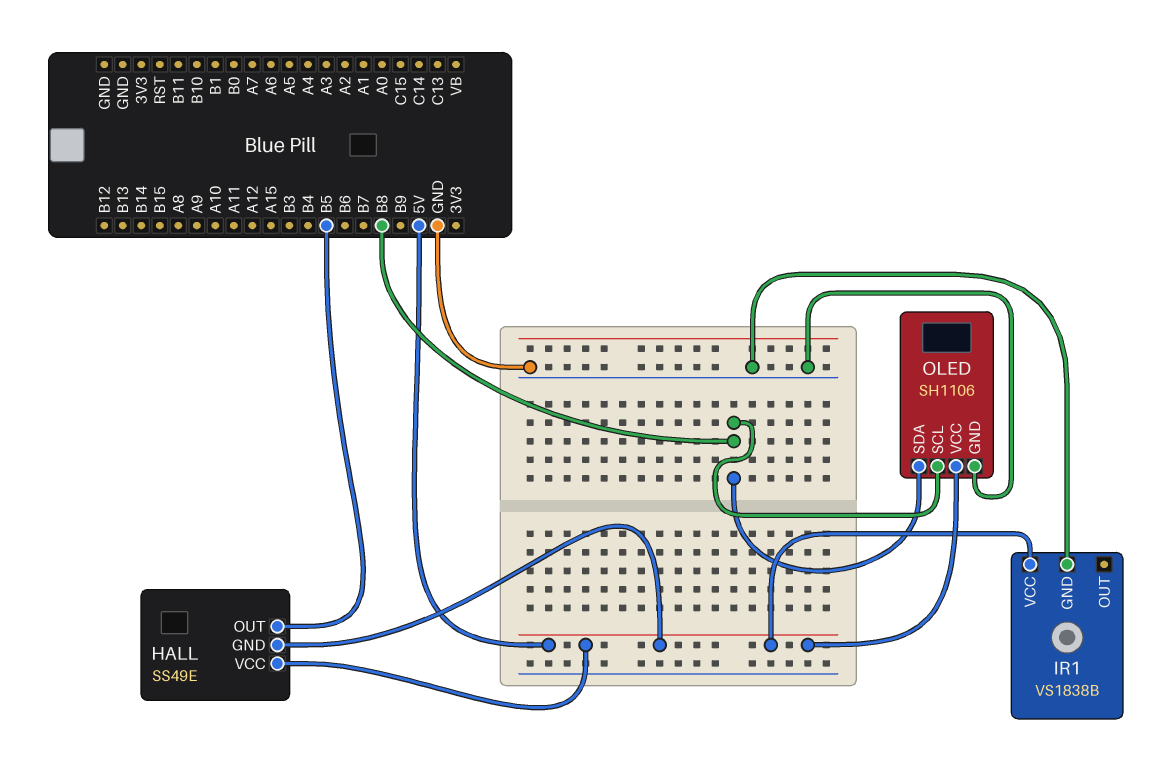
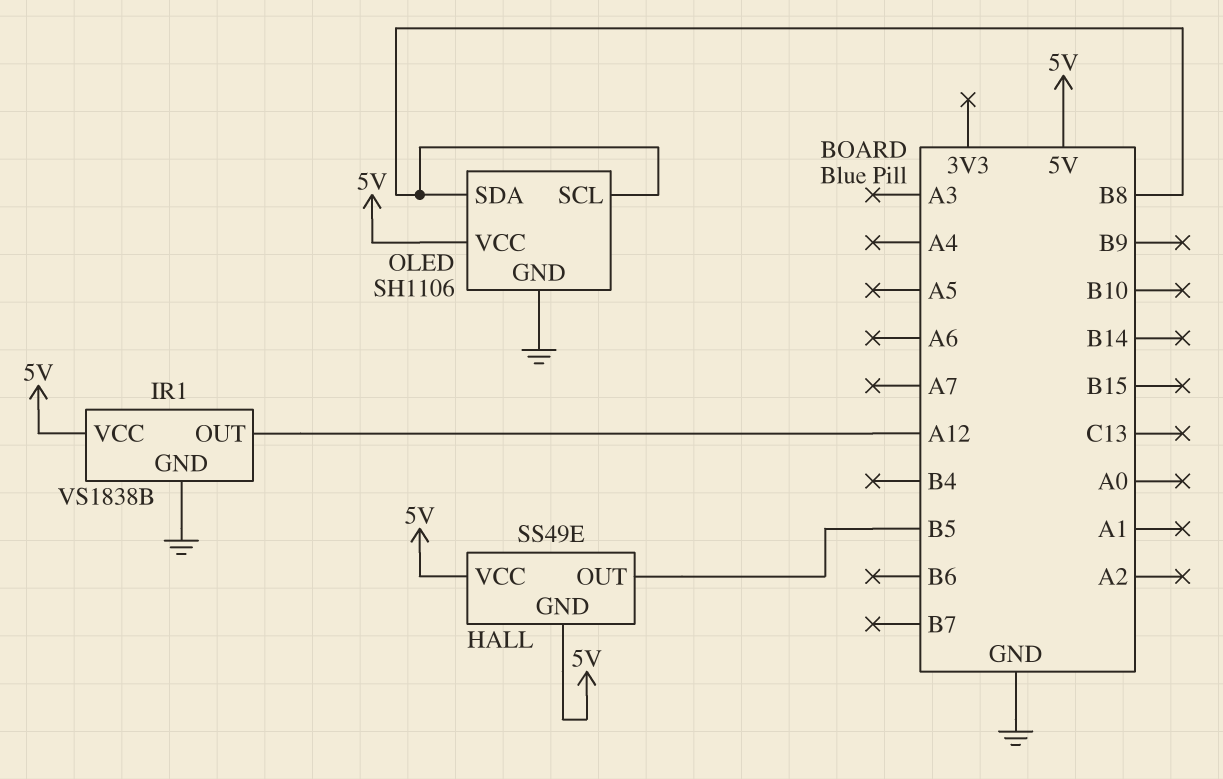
IR1 pin OUT: none -> A12

